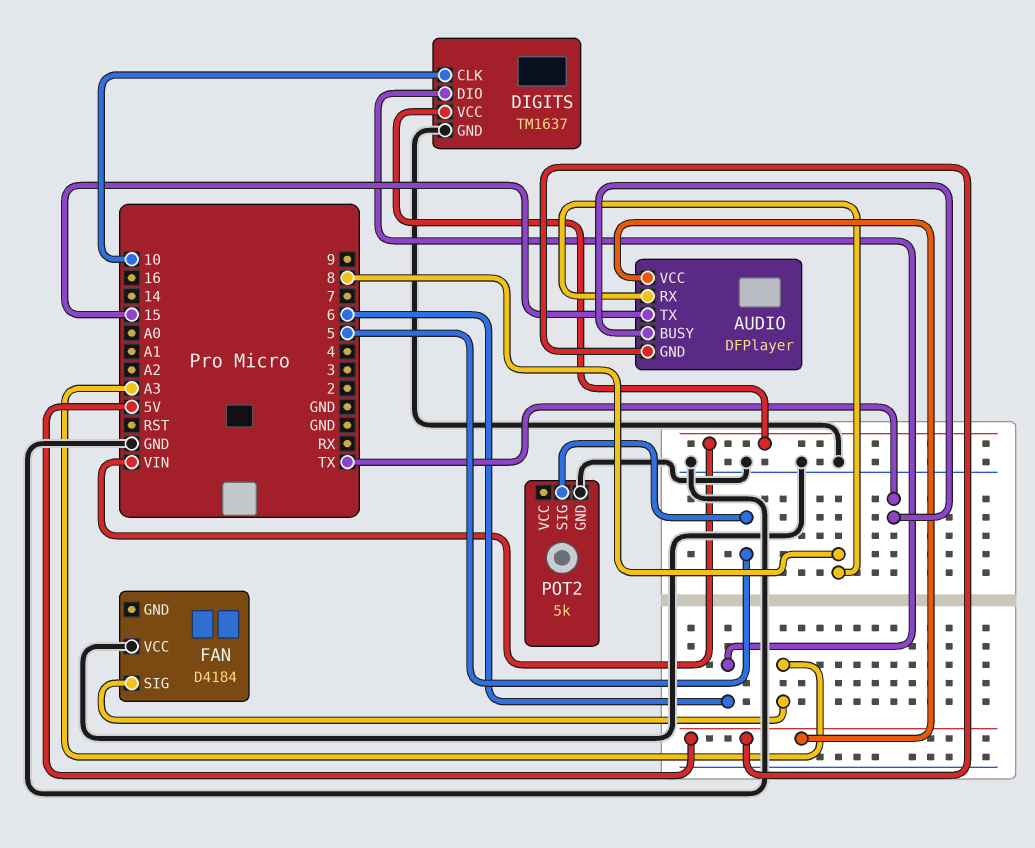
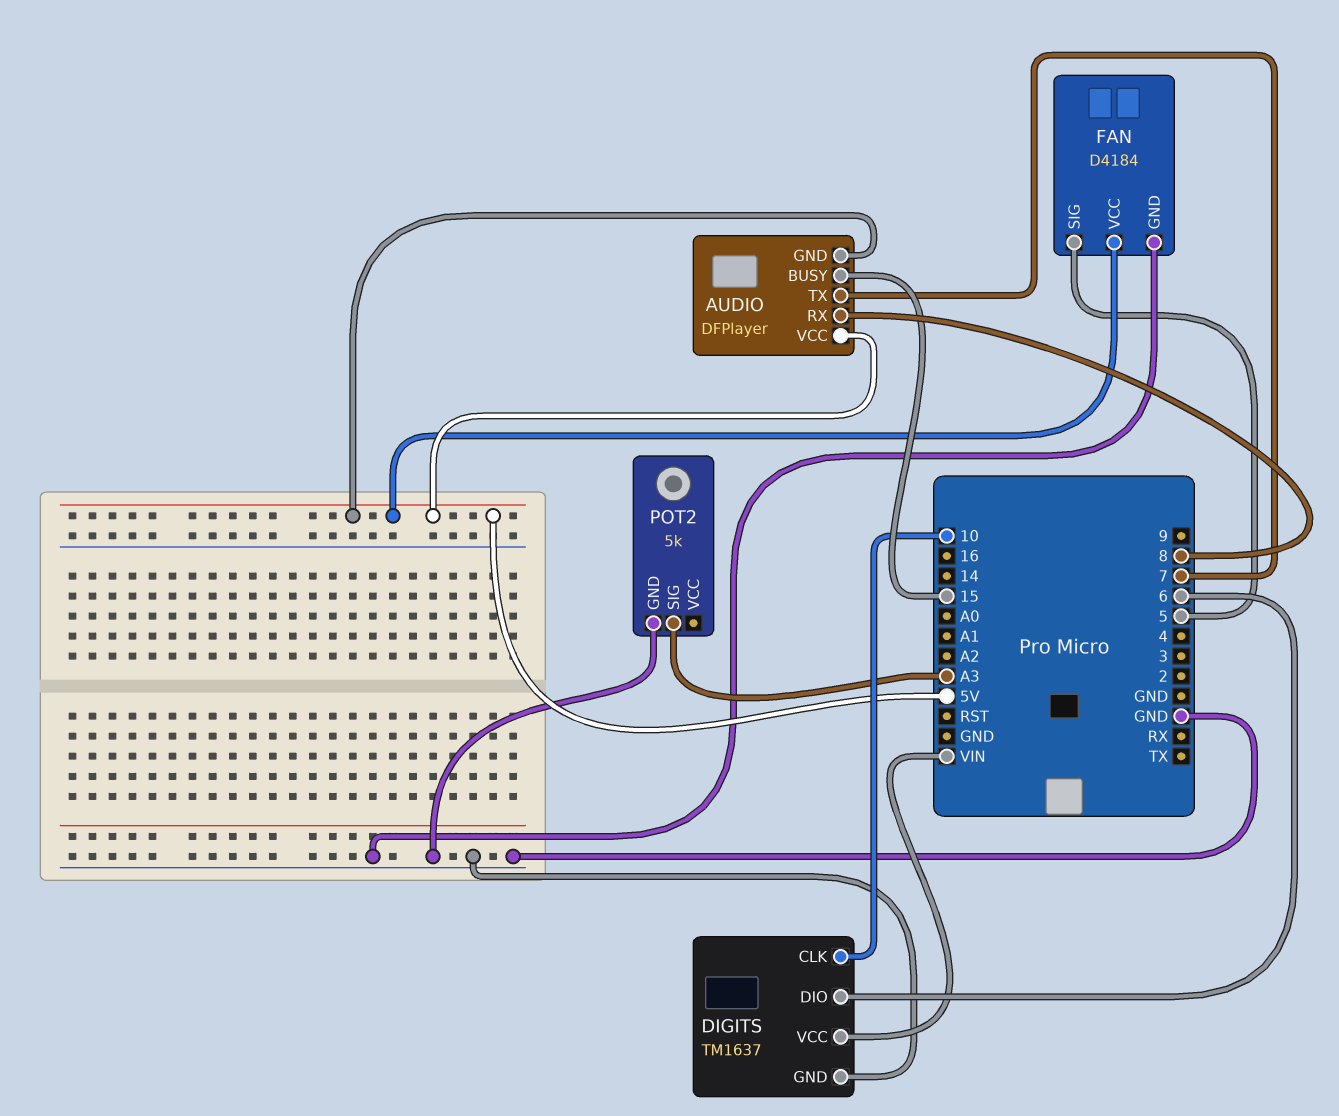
AUDIO pin BUSY: TX -> 15
AUDIO pin TX: 15 -> 7
FAN pin GND: none -> GND
FAN pin SIG: A3 -> 5
FAN pin VCC: GND -> 5V
POT2 pin SIG: 5 -> A3

